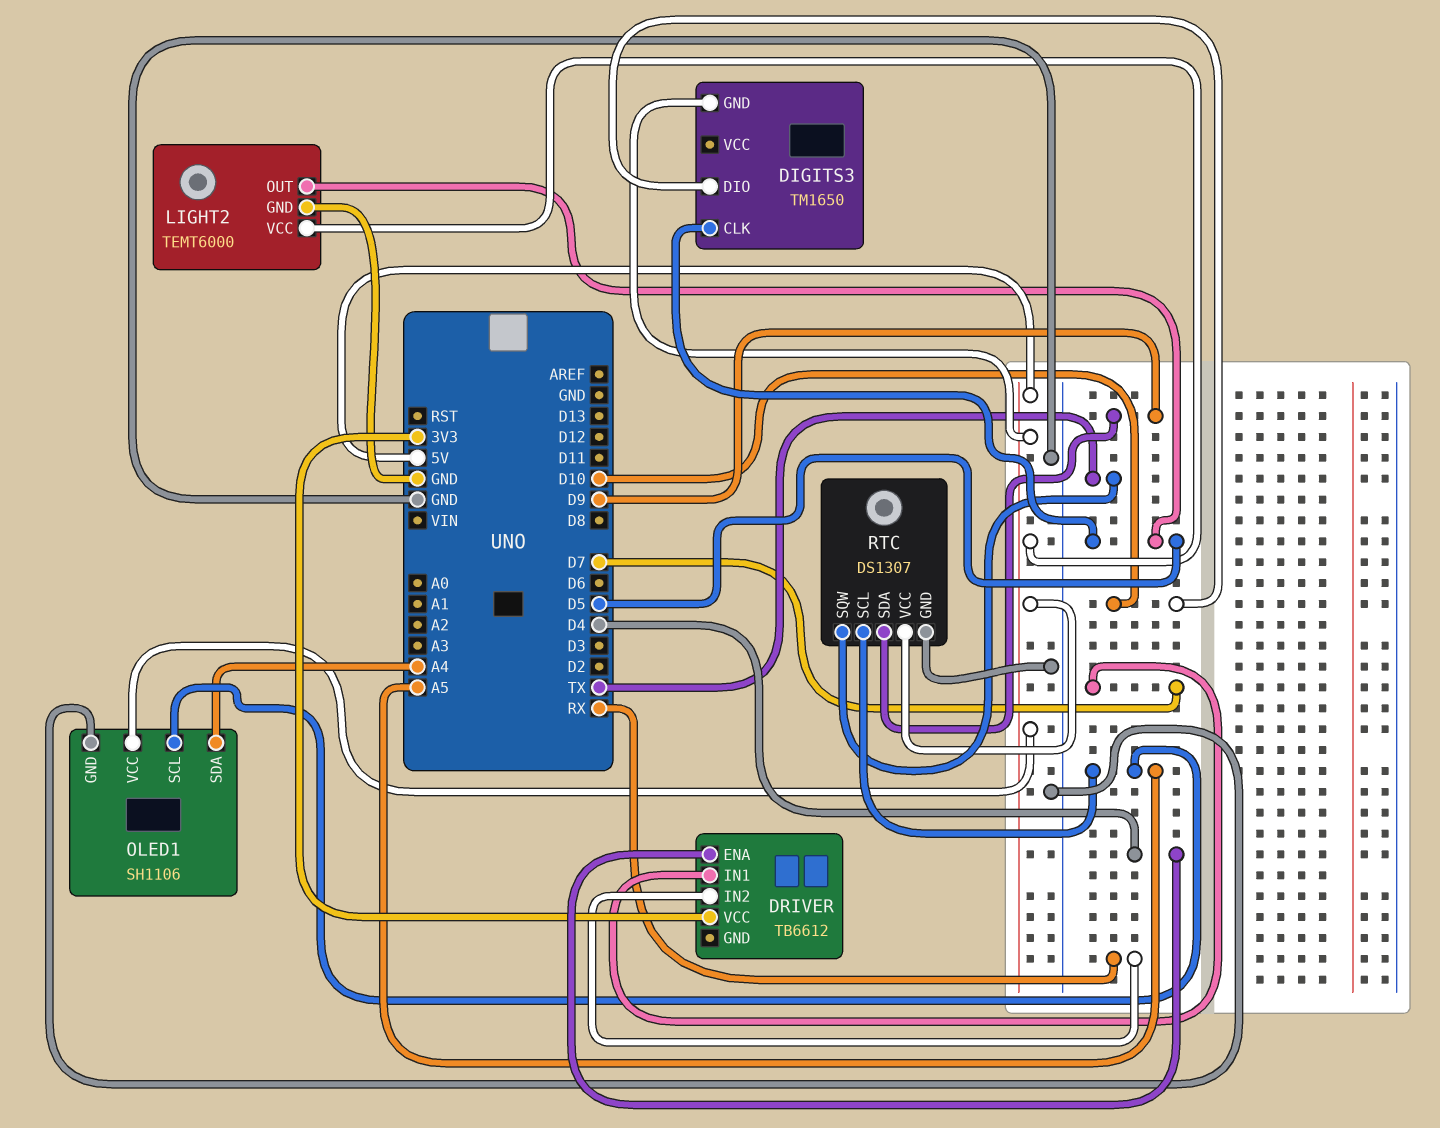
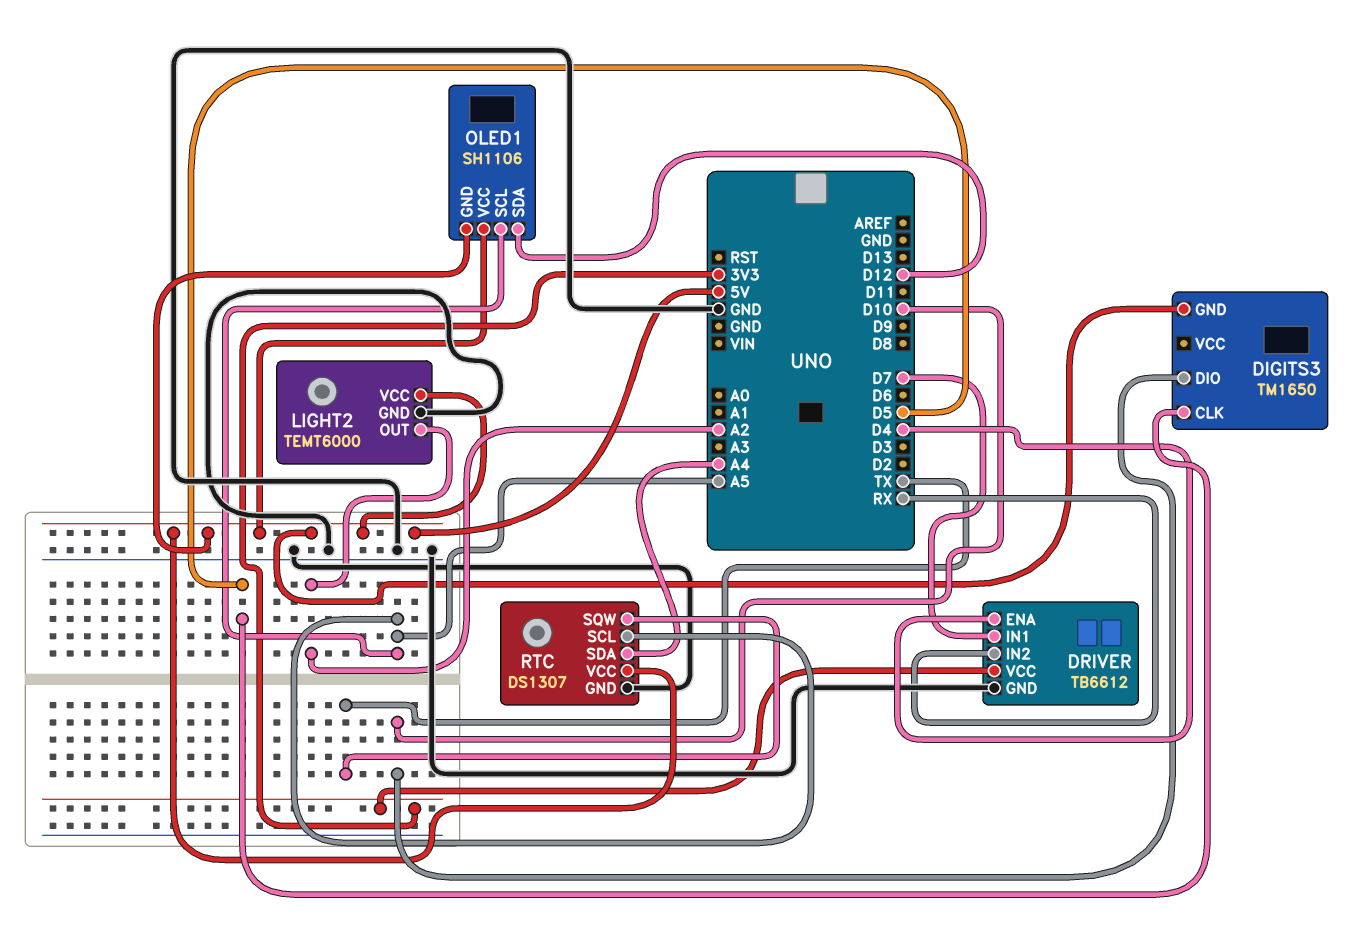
DRIVER pin GND: none -> GND
LIGHT2 pin OUT: D5 -> A2
OLED1 pin GND: GND -> 5V
OLED1 pin SDA: A4 -> D12
RTC pin SDA: D9 -> A4

